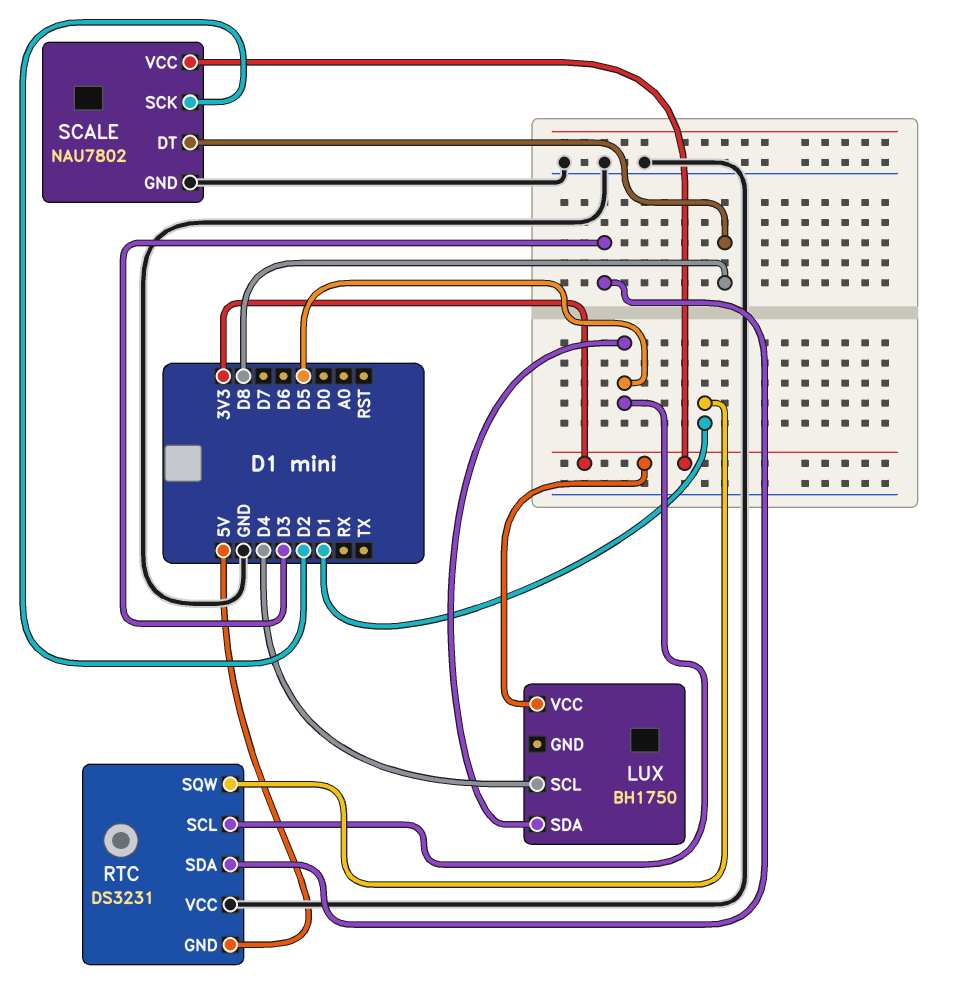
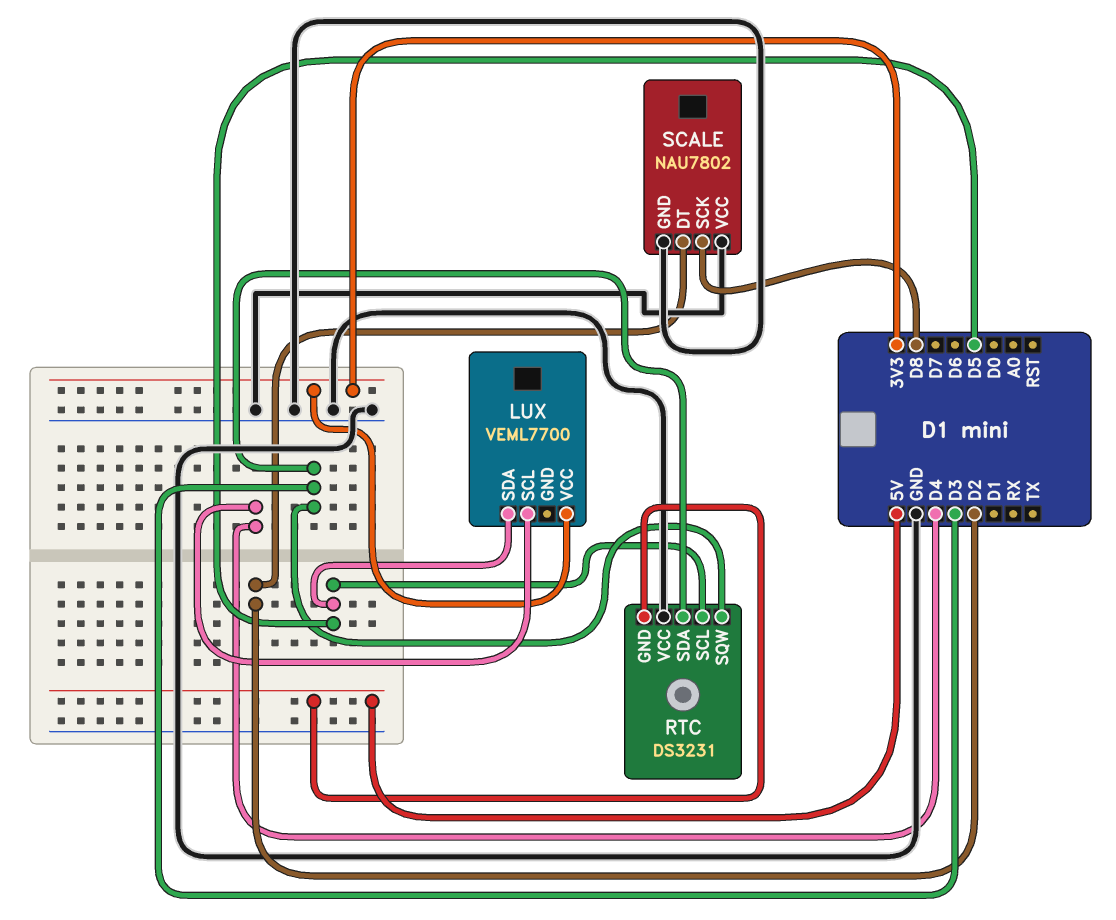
LUX: BH1750 -> VEML7700
RTC pin SQW: D1 -> D3
SCALE pin DT: D8 -> D2
SCALE pin SCK: D2 -> D8
SCALE pin VCC: 3V3 -> GND

